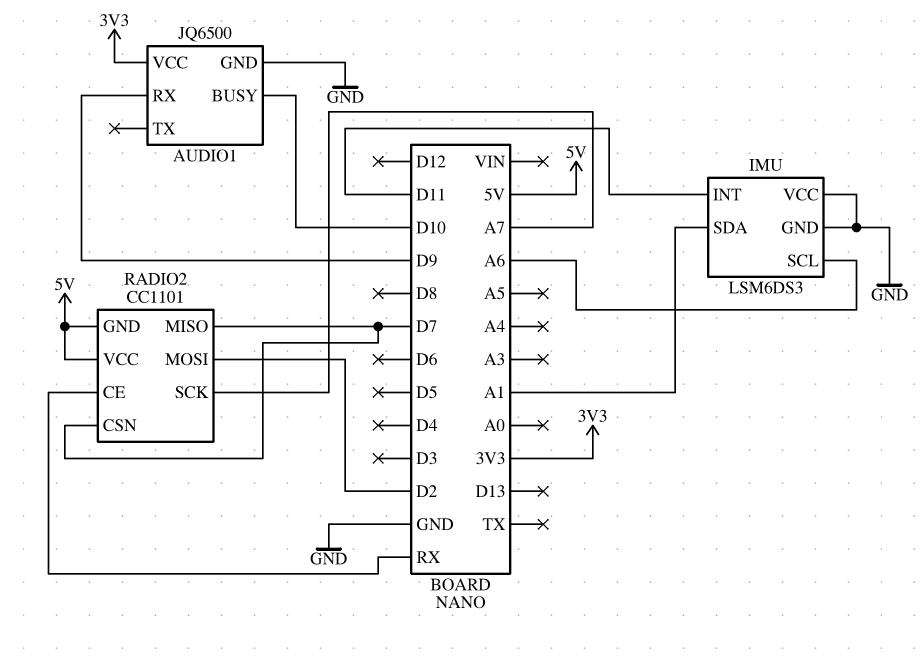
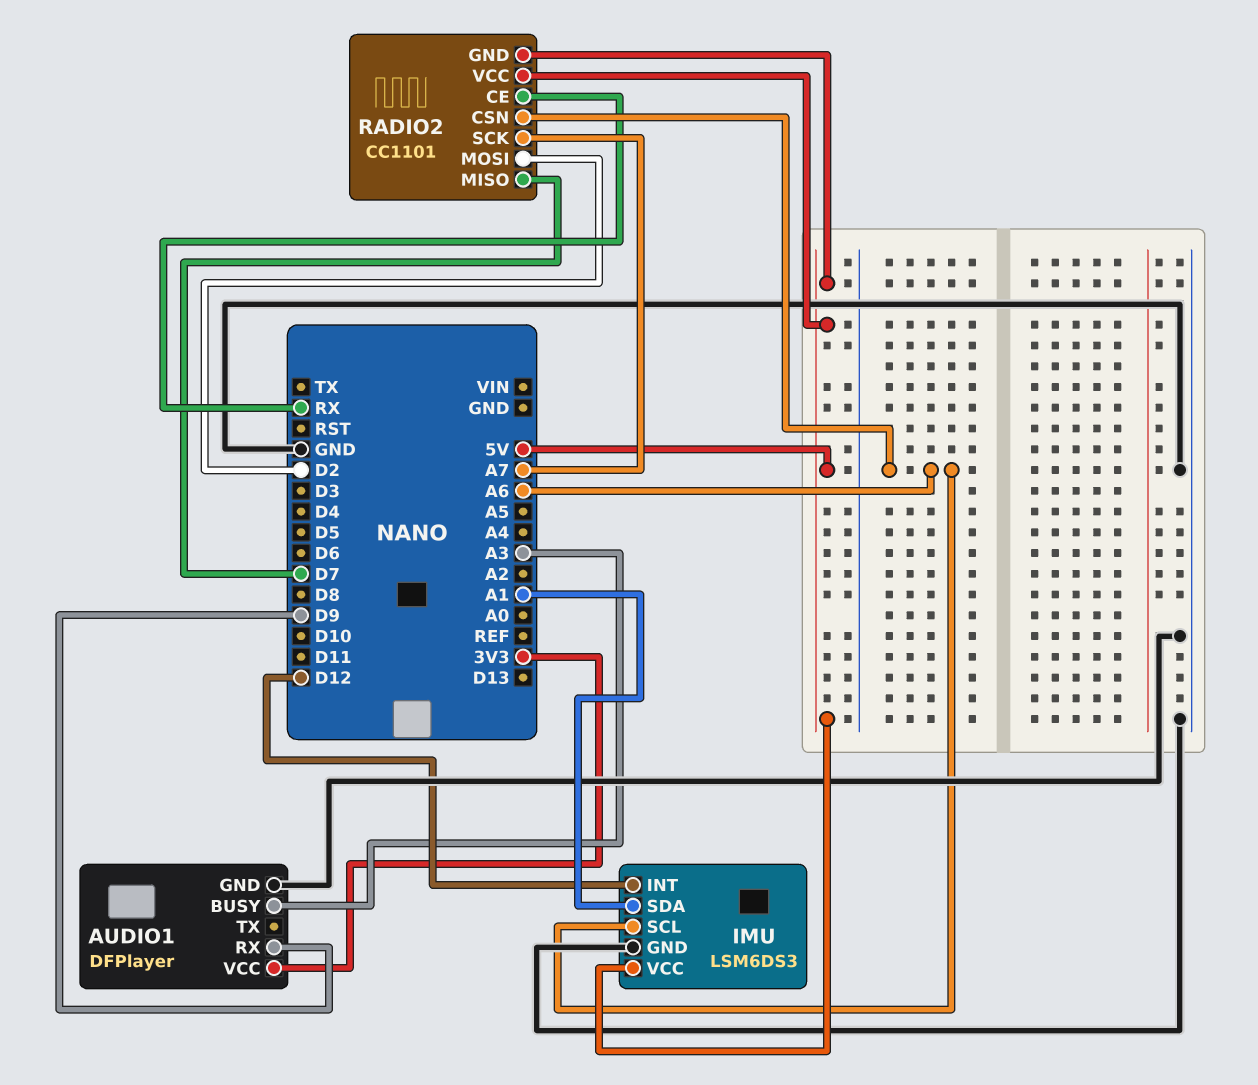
AUDIO1: JQ6500 -> DFPlayer
AUDIO1 pin BUSY: D10 -> A3
IMU pin INT: D11 -> D12
IMU pin VCC: GND -> 5V
RADIO2 pin CSN: D7 -> A6

